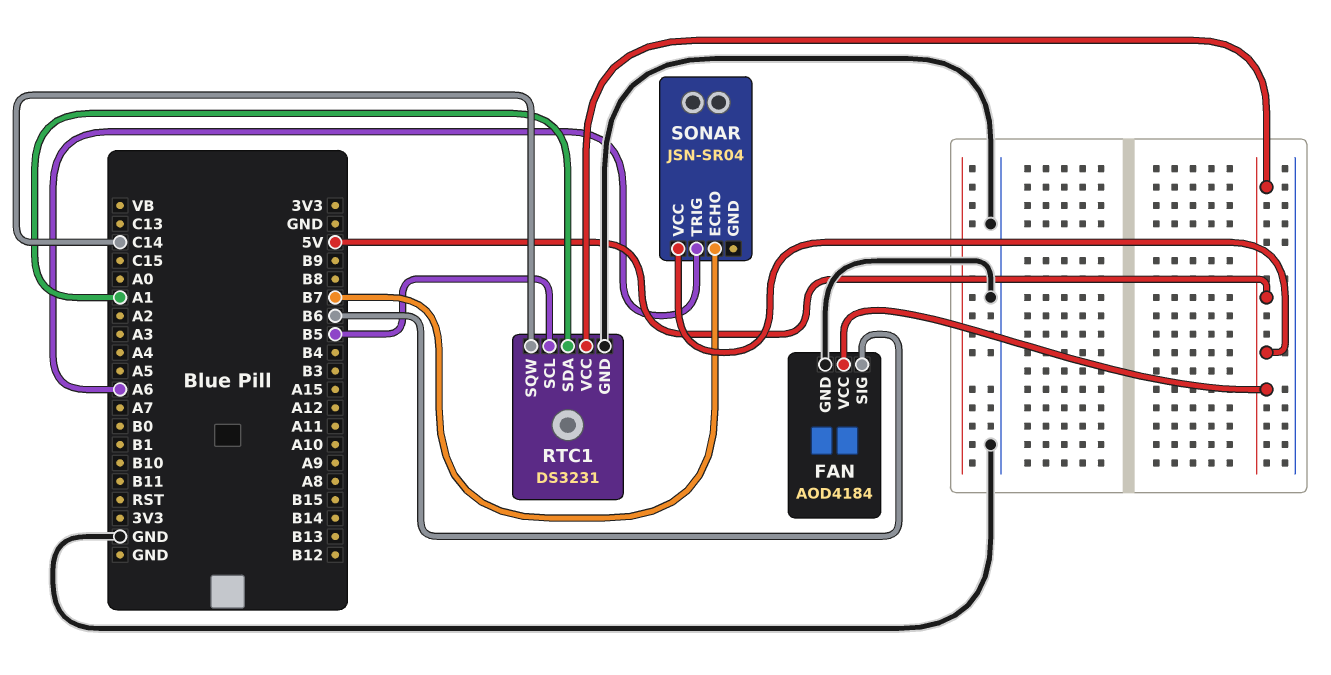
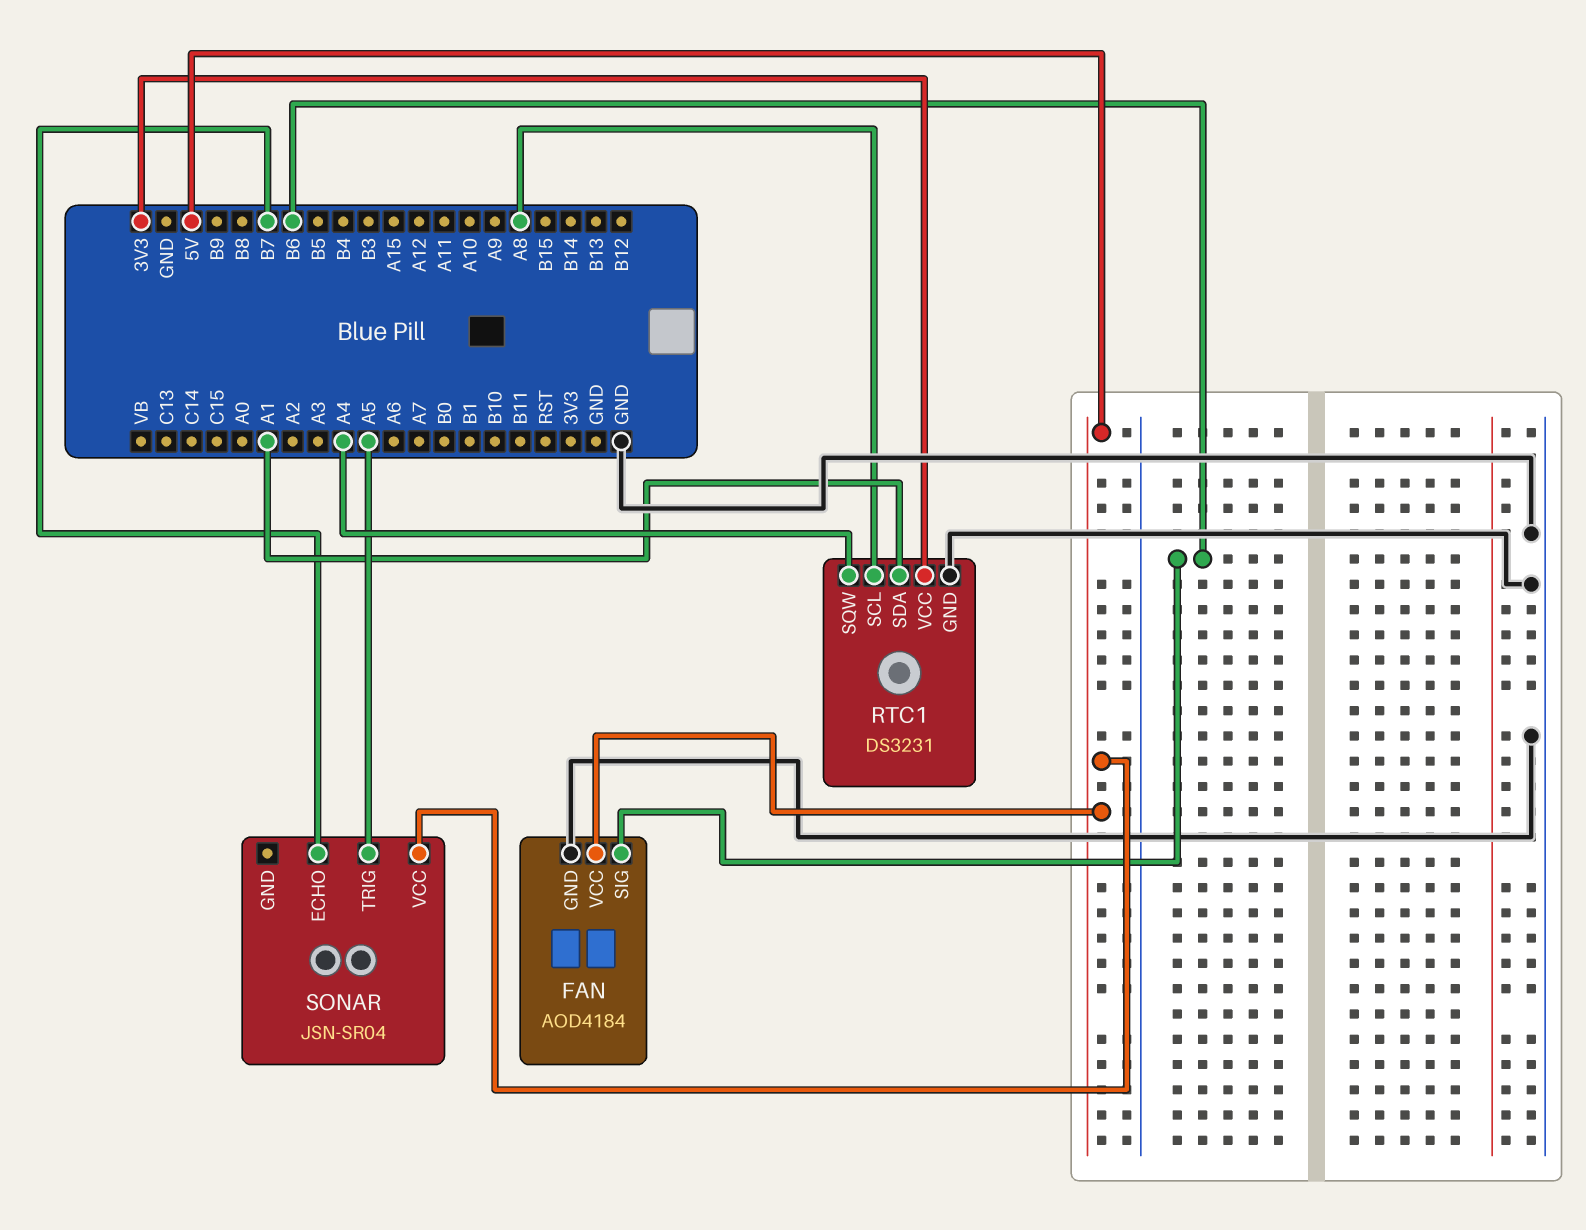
RTC1 pin SCL: B5 -> A8
RTC1 pin SQW: C14 -> A4
RTC1 pin VCC: 5V -> 3V3
SONAR pin TRIG: A6 -> A5

